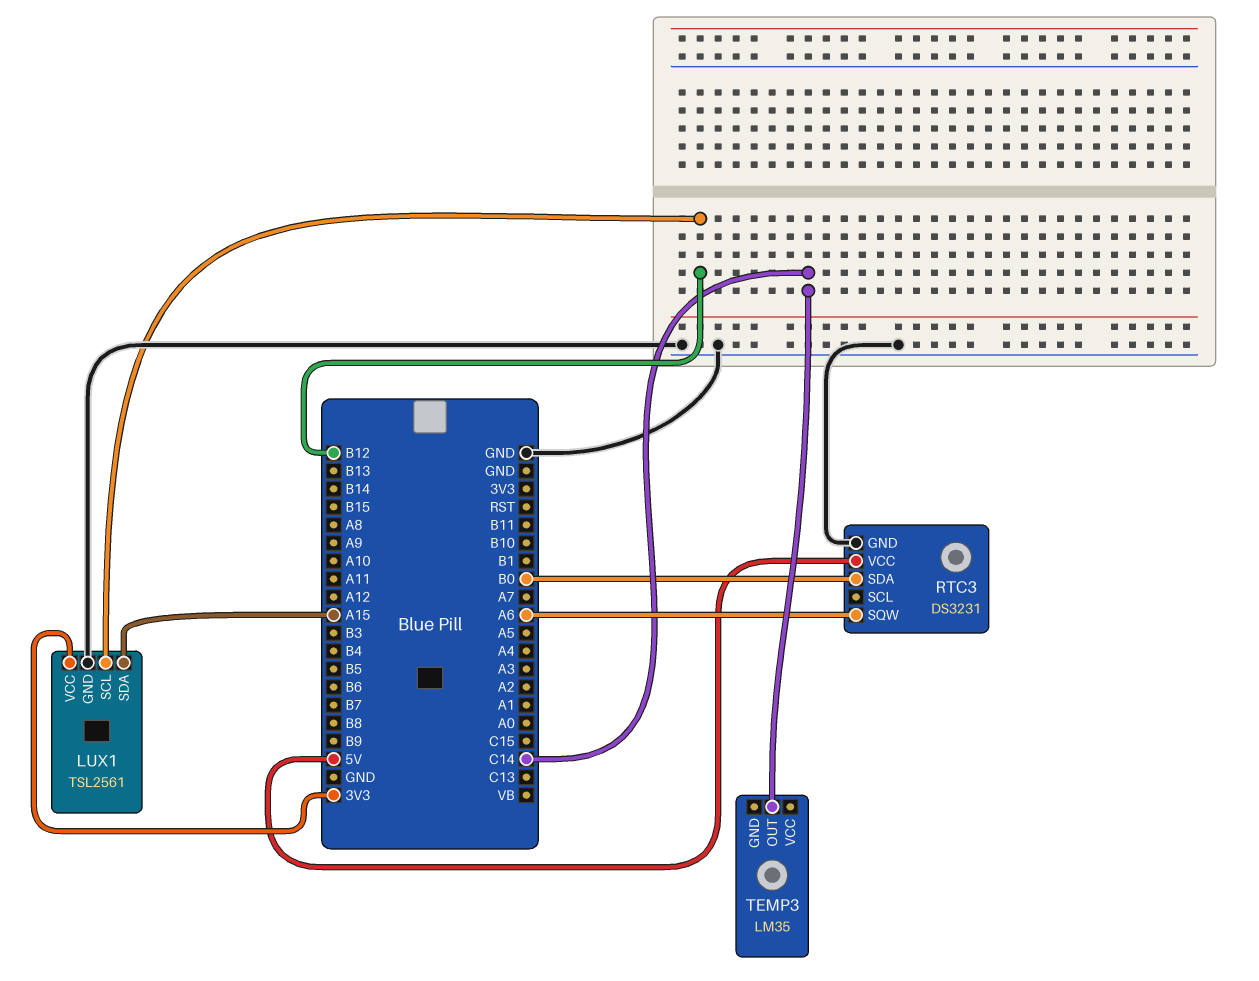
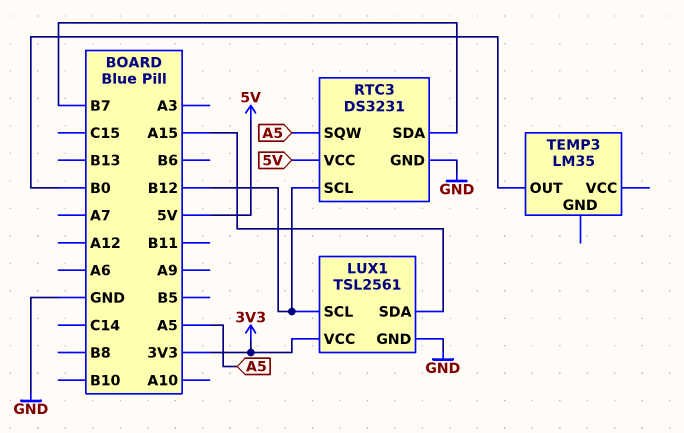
RTC3 pin SCL: none -> B12
RTC3 pin SDA: B0 -> B7
RTC3 pin SQW: A6 -> A5
TEMP3 pin OUT: C14 -> B0

